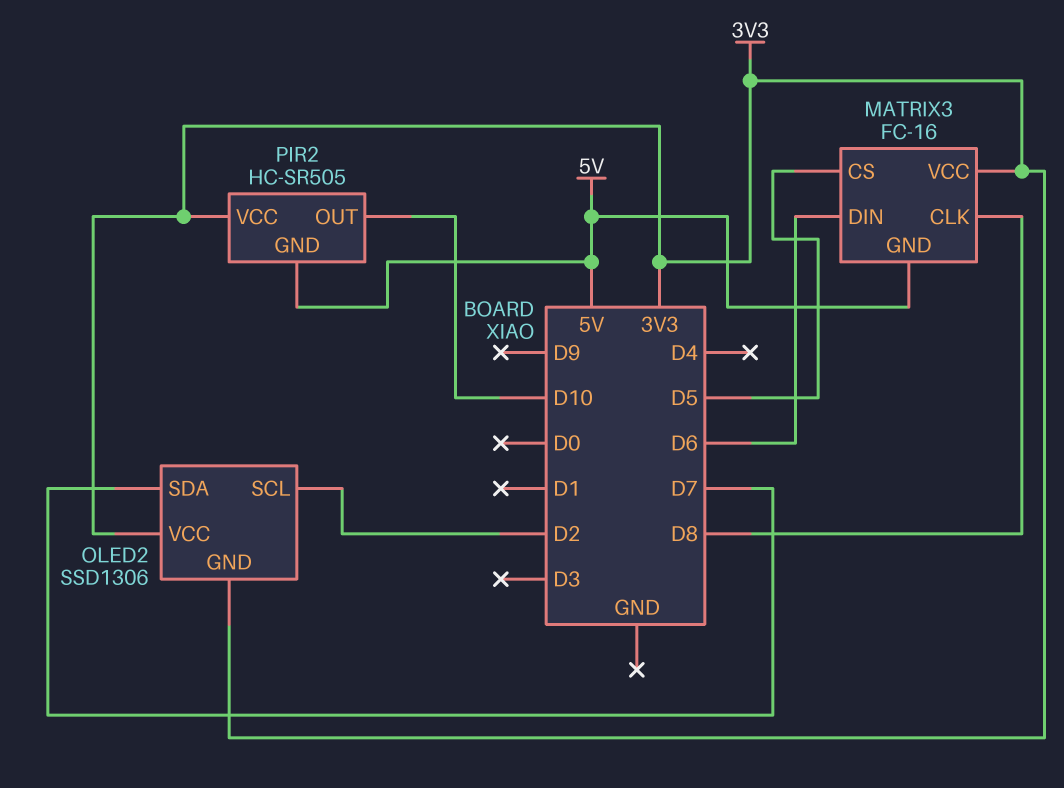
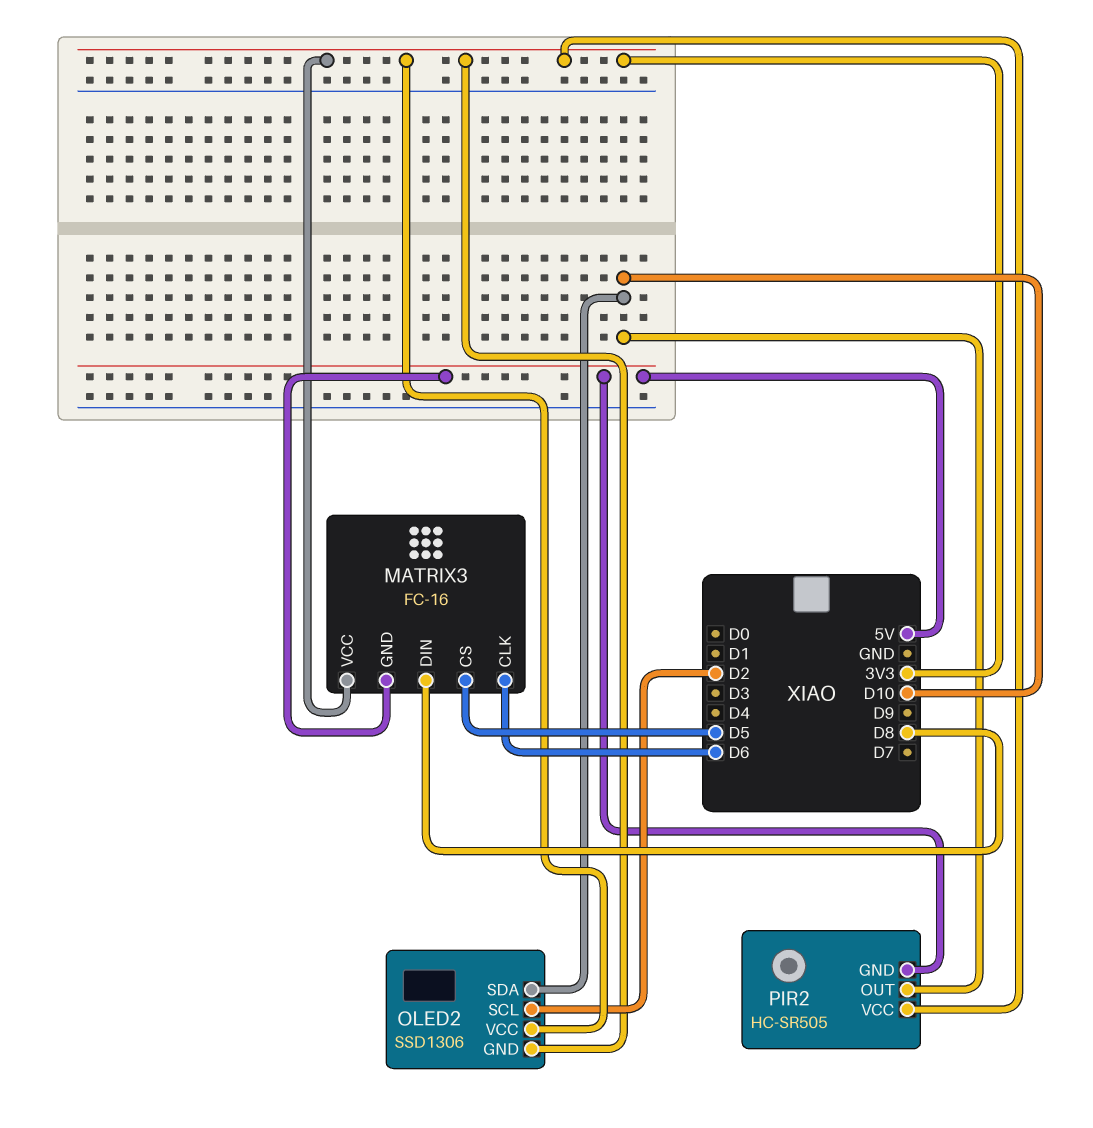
MATRIX3 pin CLK: D8 -> D6
MATRIX3 pin DIN: D6 -> D8
OLED2 pin SDA: D7 -> D10

